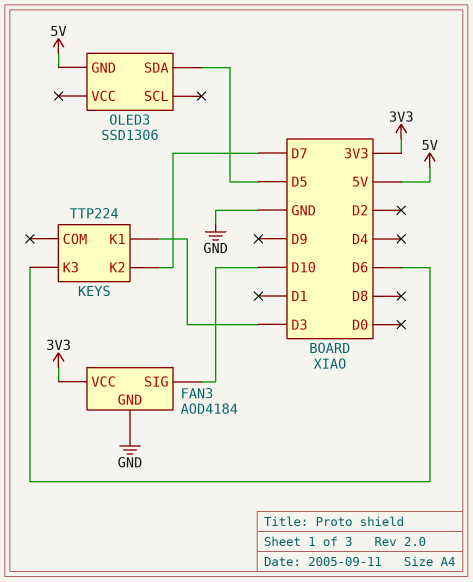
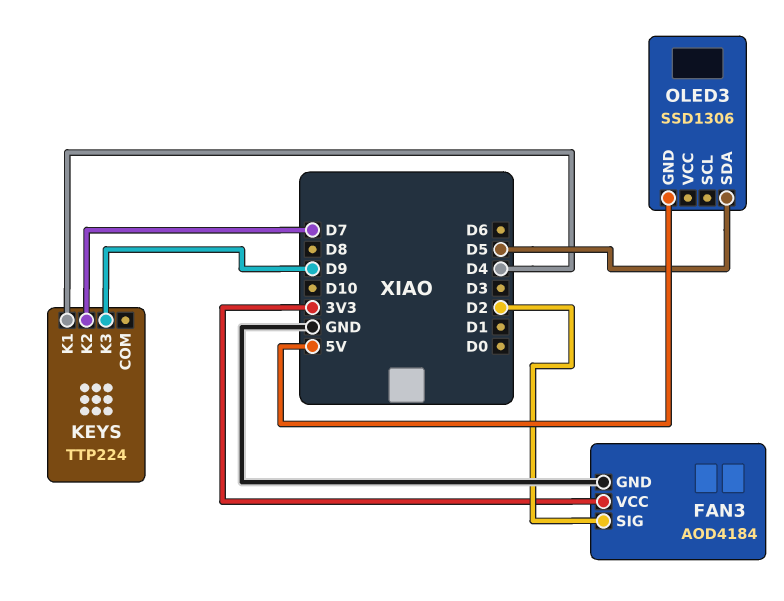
FAN3 pin SIG: D10 -> D2
KEYS pin K1: D3 -> D4
KEYS pin K3: D6 -> D9

